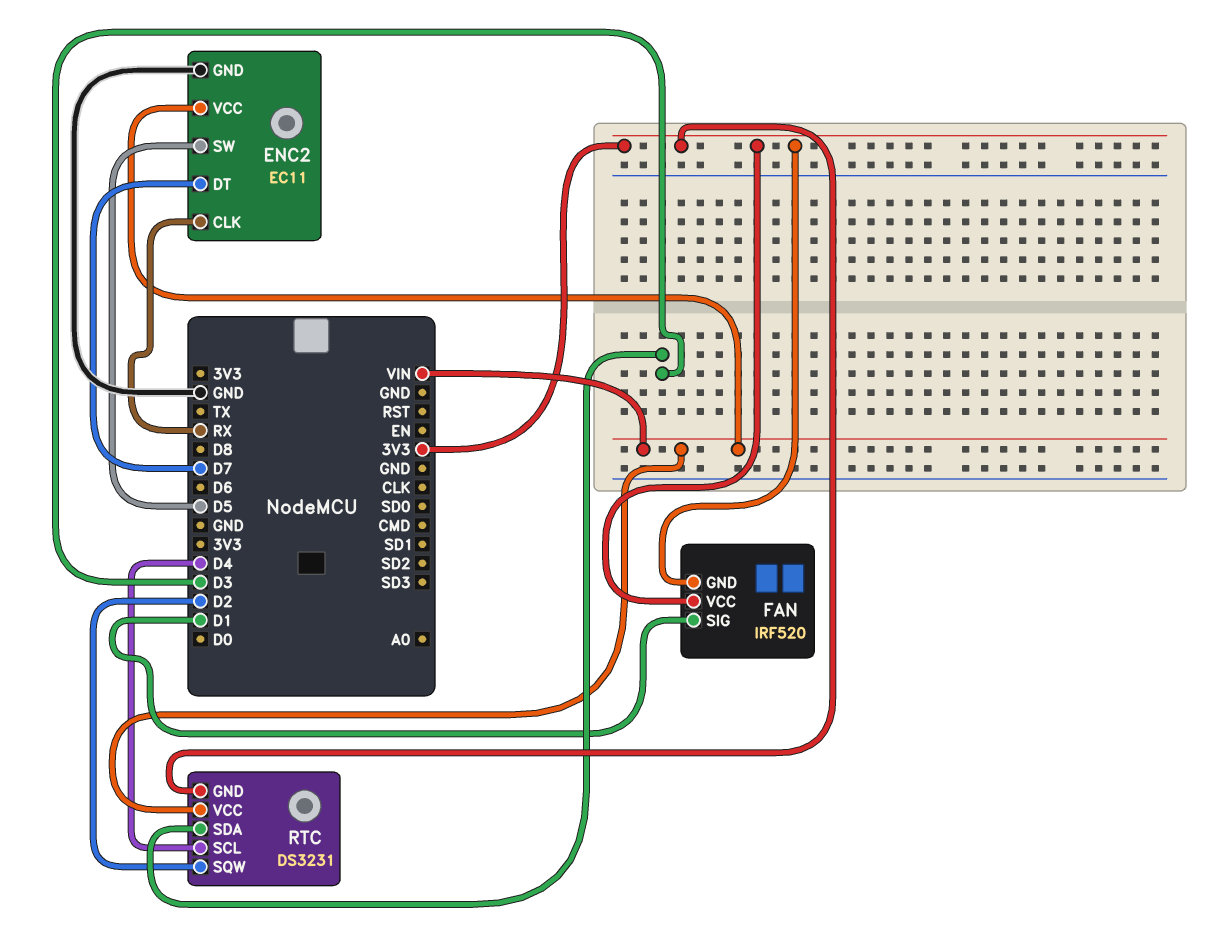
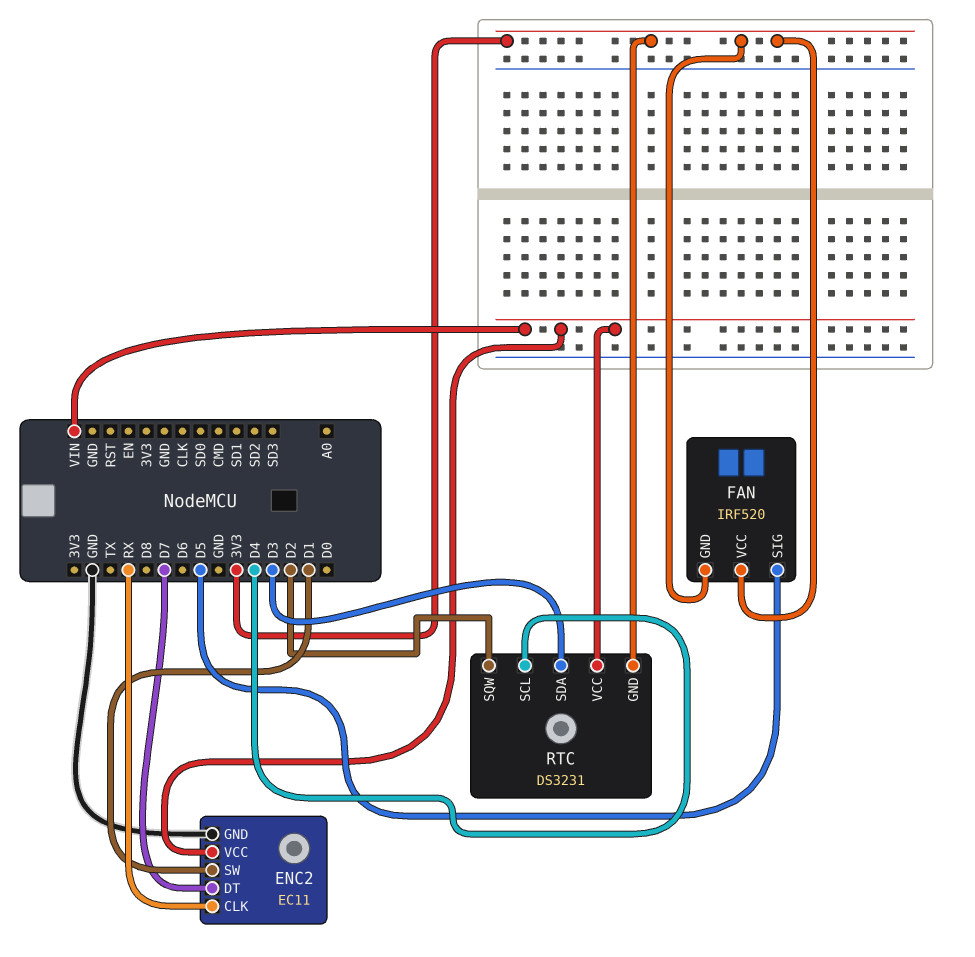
ENC2 pin SW: D5 -> D1
FAN pin SIG: D1 -> D5

